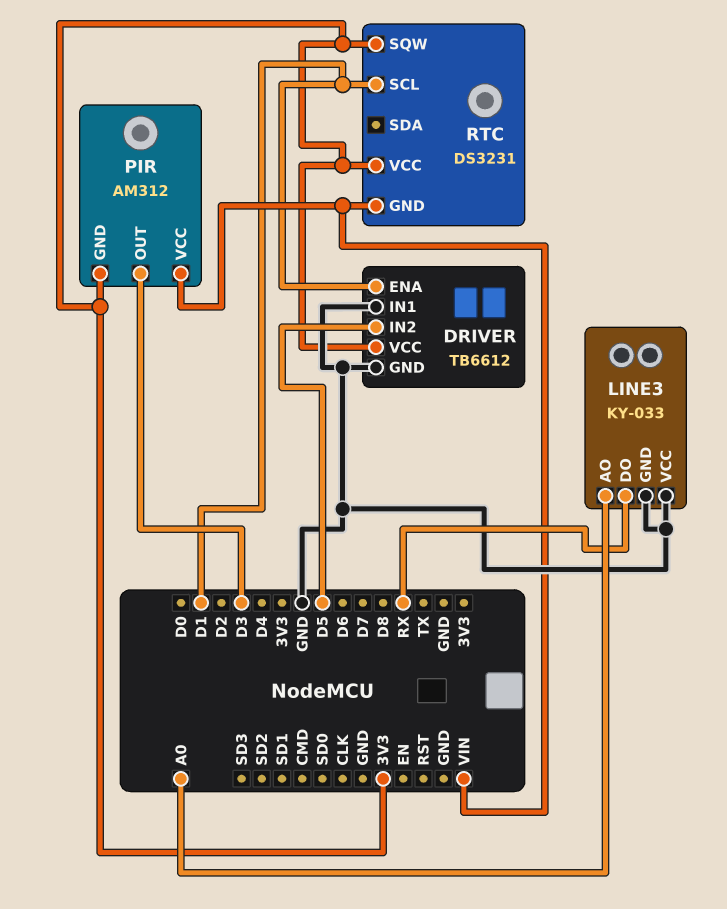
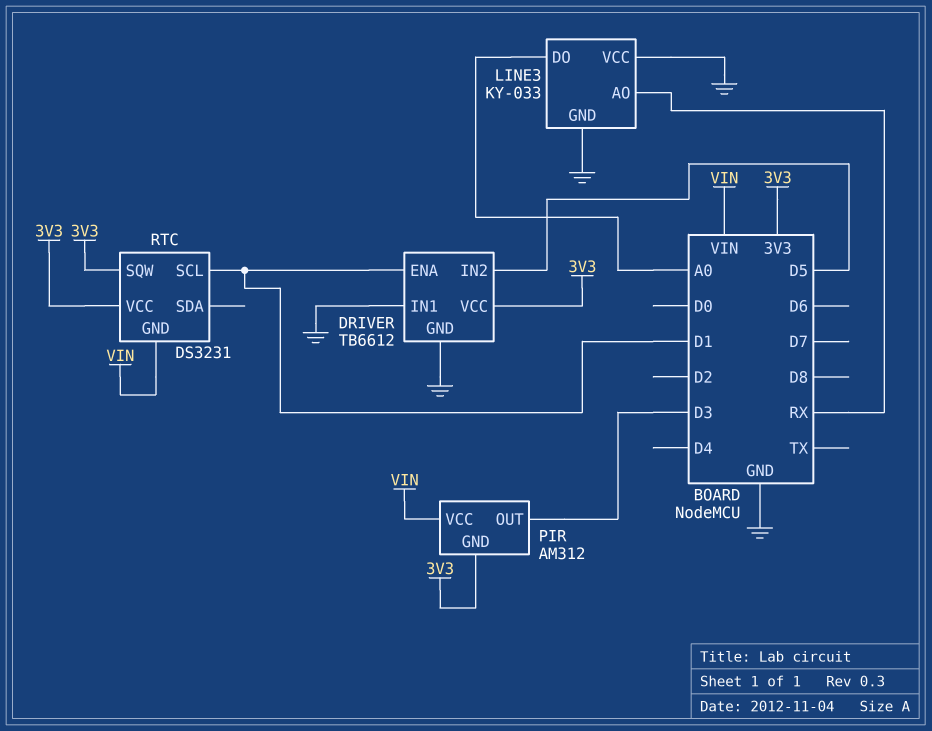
LINE3 pin AO: A0 -> RX
LINE3 pin DO: RX -> A0

